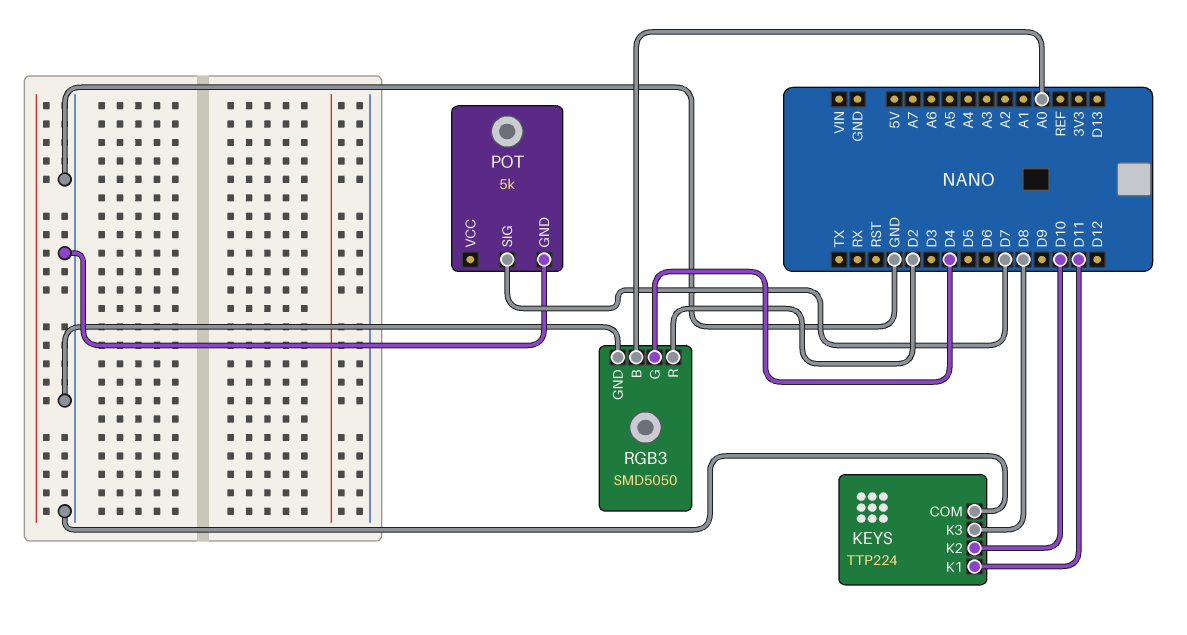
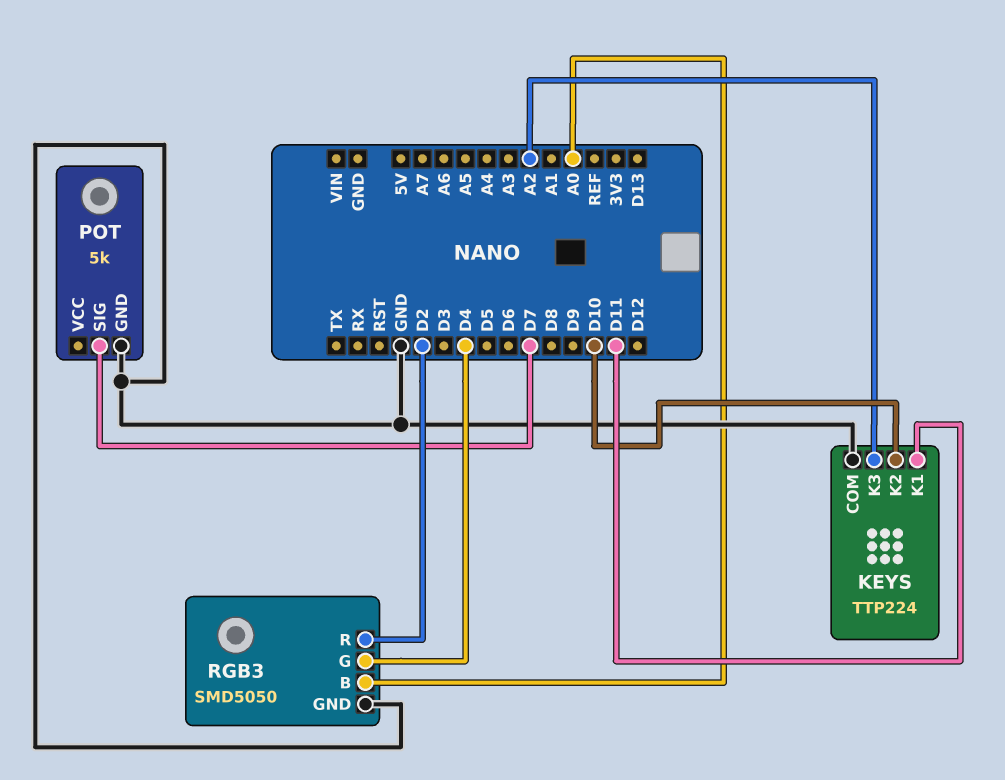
KEYS pin K3: D8 -> A2

